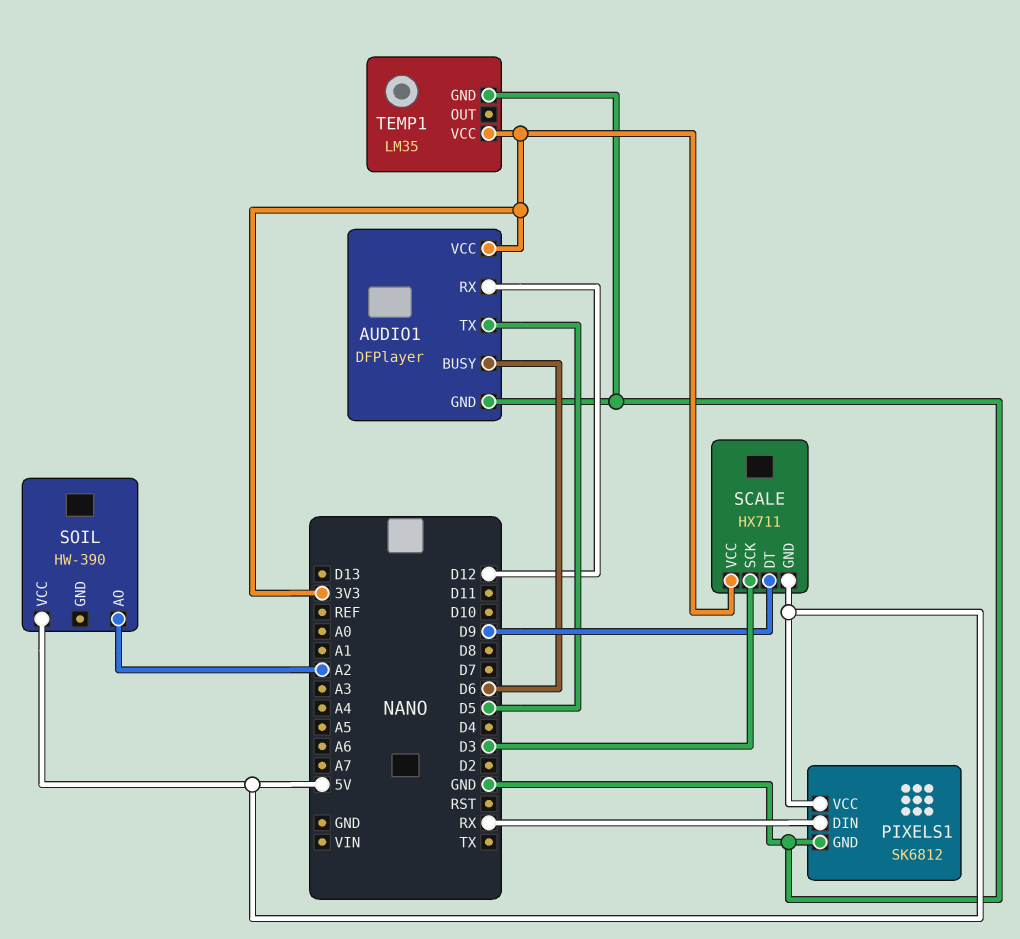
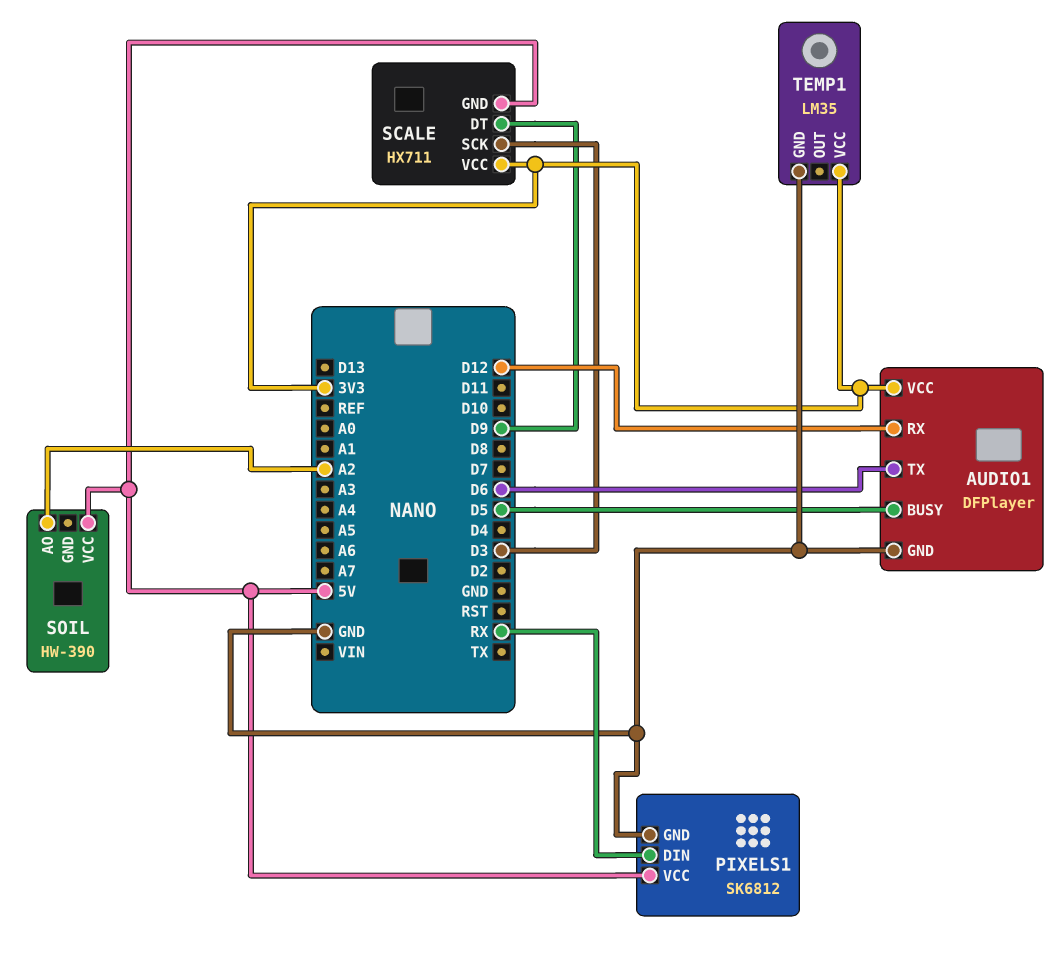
AUDIO1 pin BUSY: D6 -> D5
AUDIO1 pin TX: D5 -> D6

